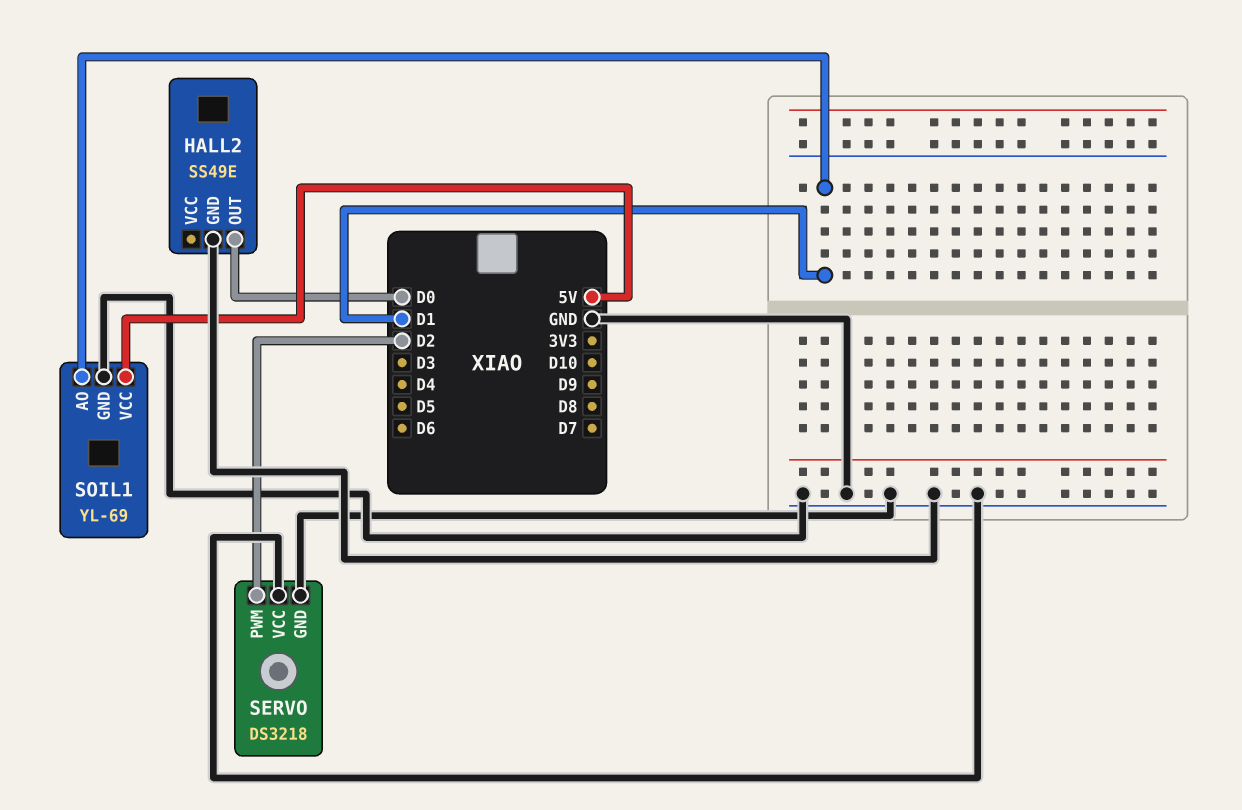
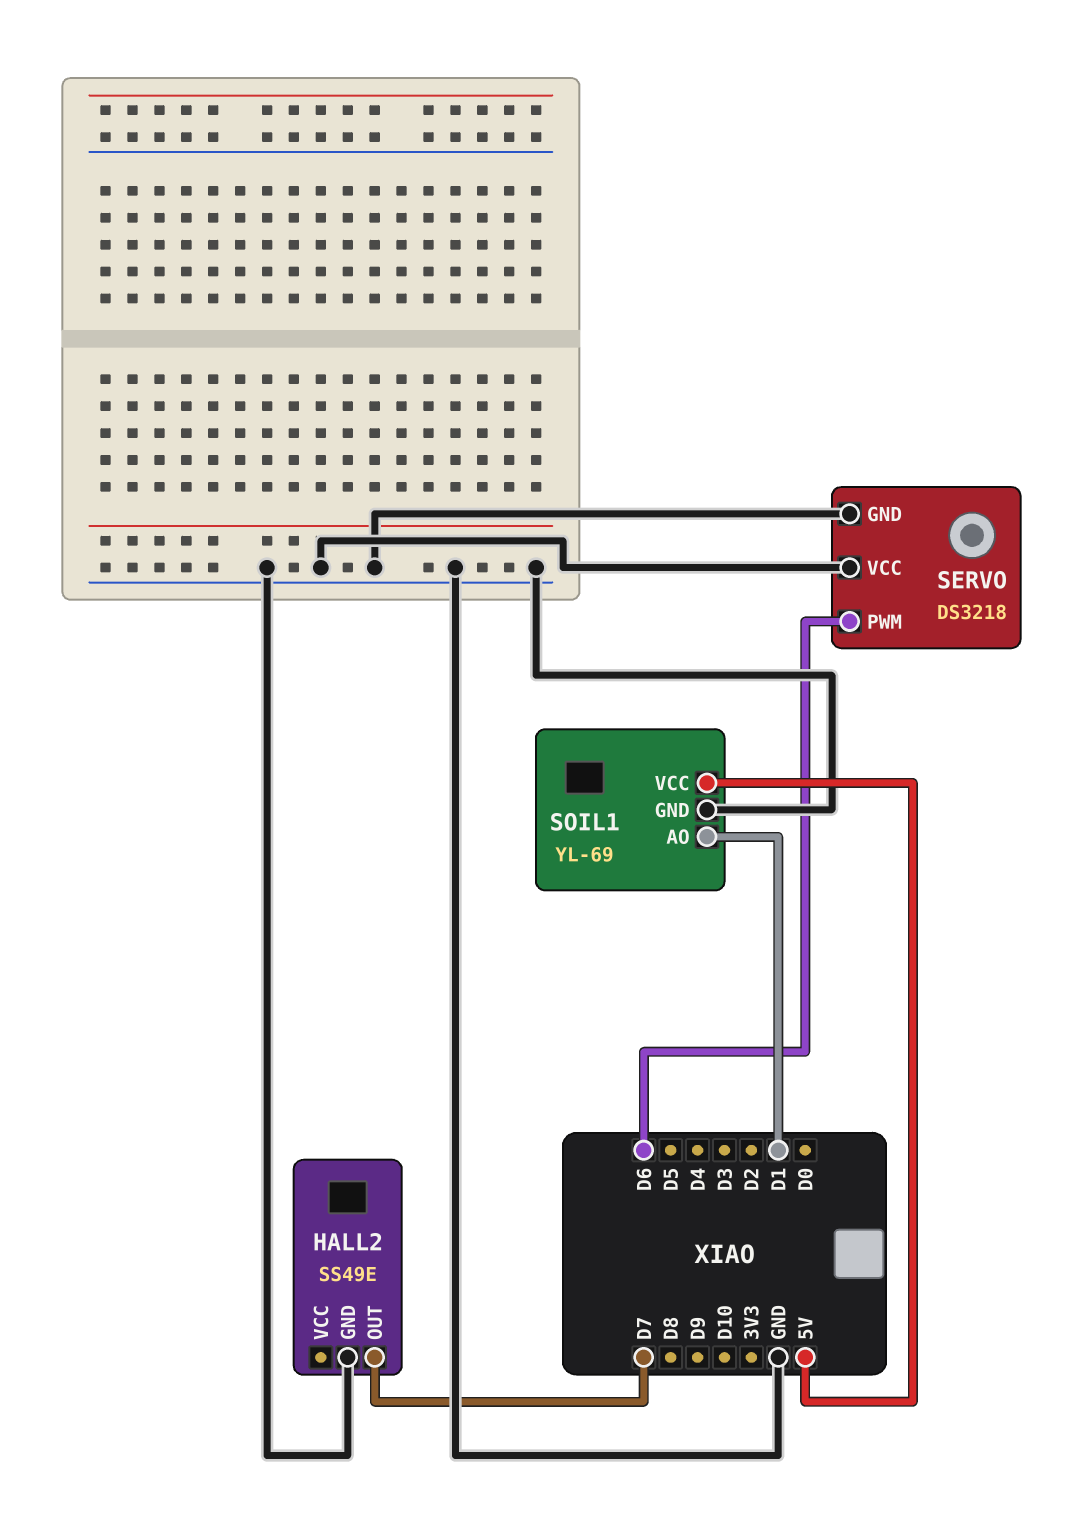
HALL2 pin OUT: D0 -> D7
SERVO pin PWM: D2 -> D6

